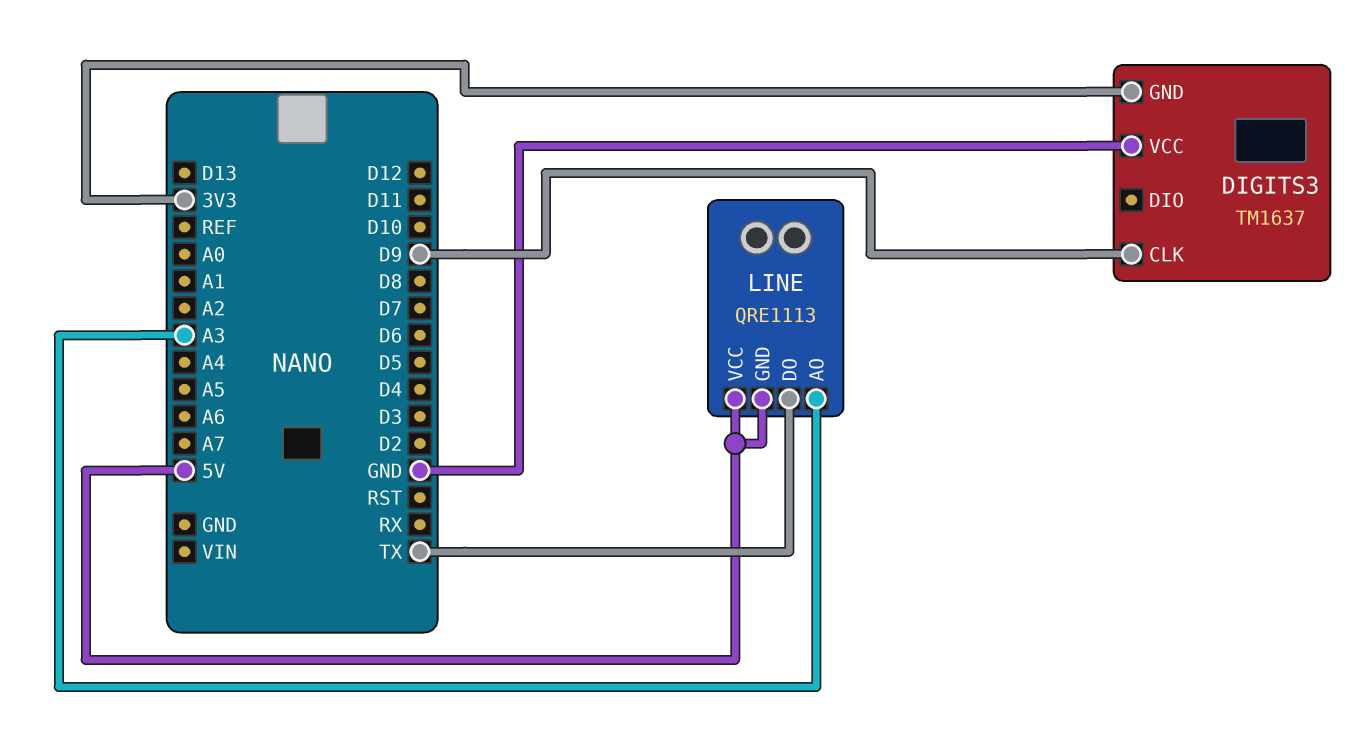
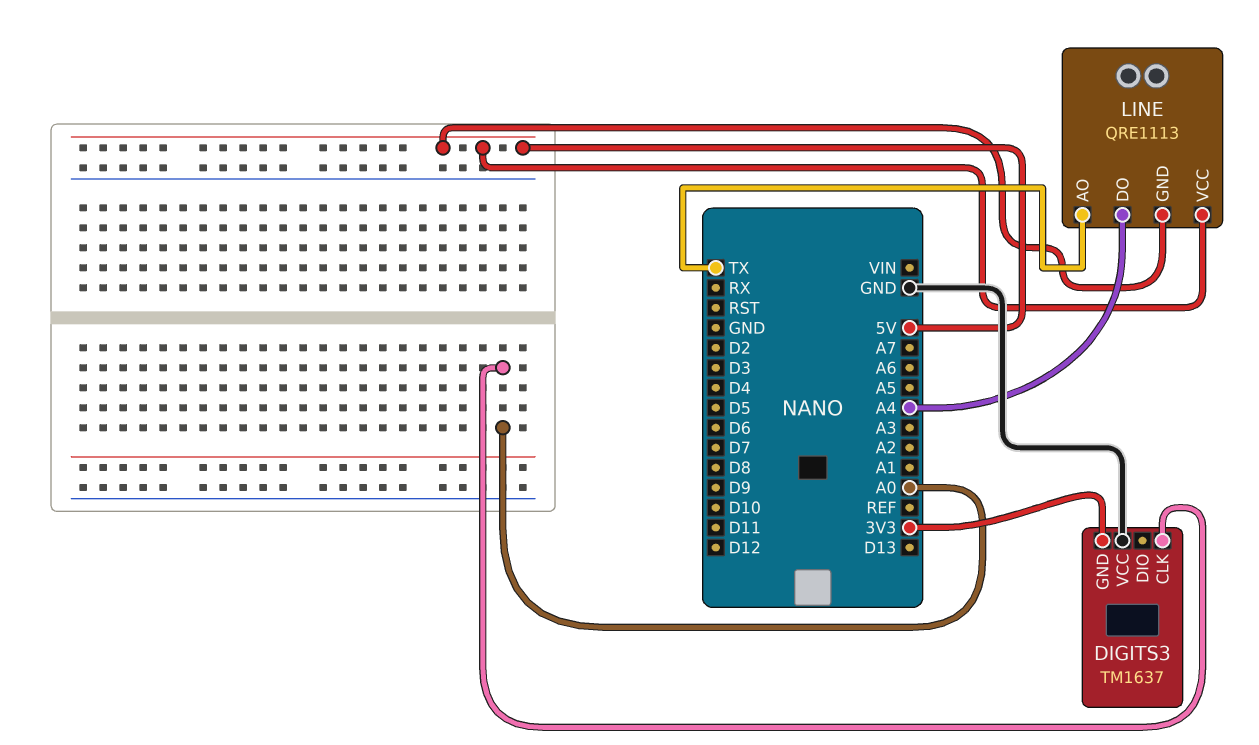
DIGITS3 pin CLK: D9 -> A0
LINE pin AO: A3 -> TX
LINE pin DO: TX -> A4

